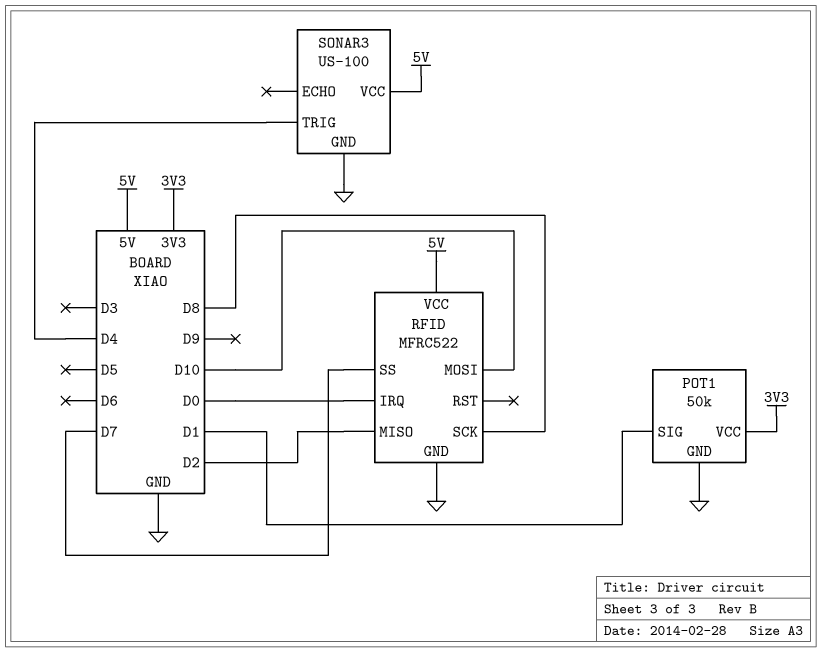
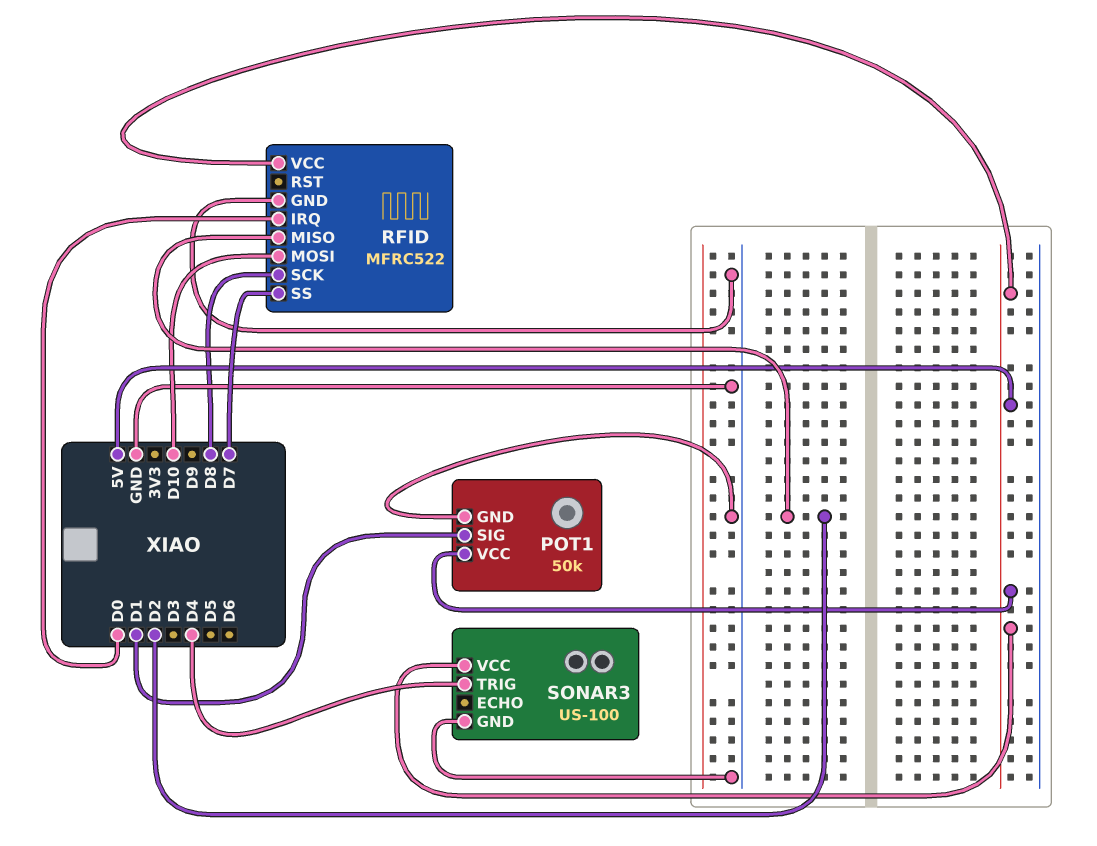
POT1 pin VCC: 3V3 -> 5V

